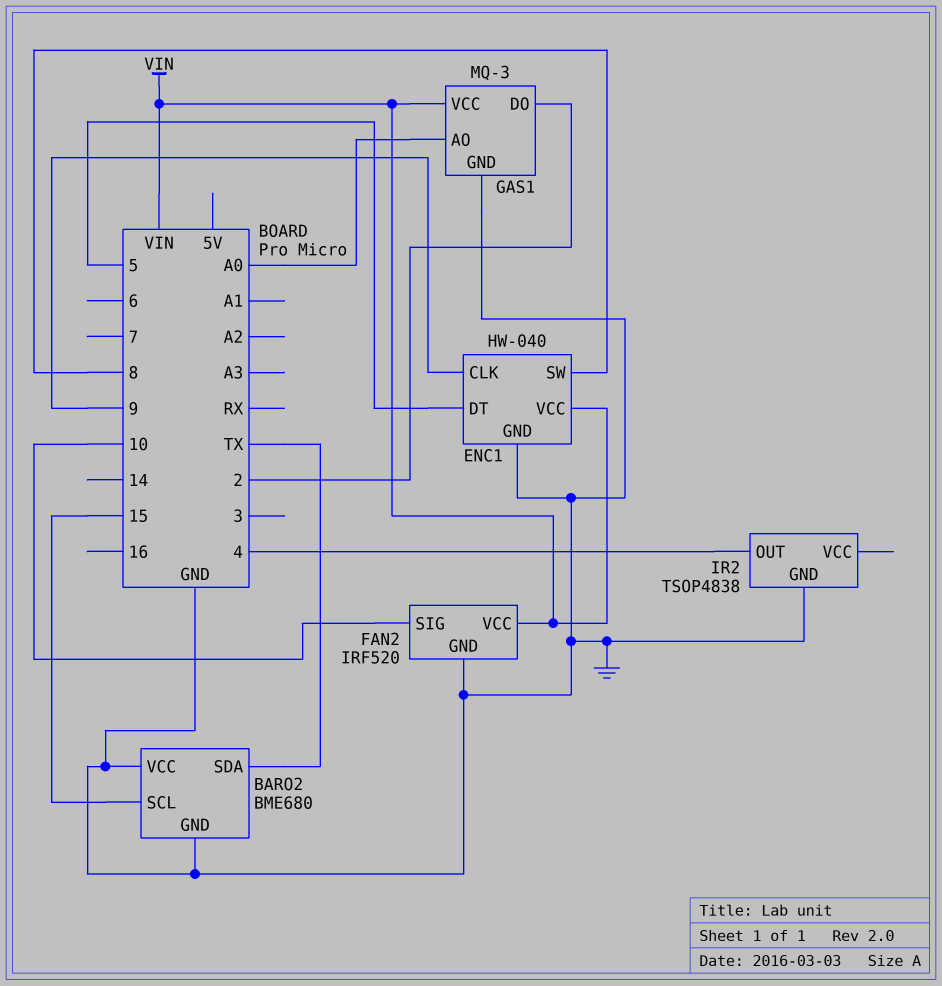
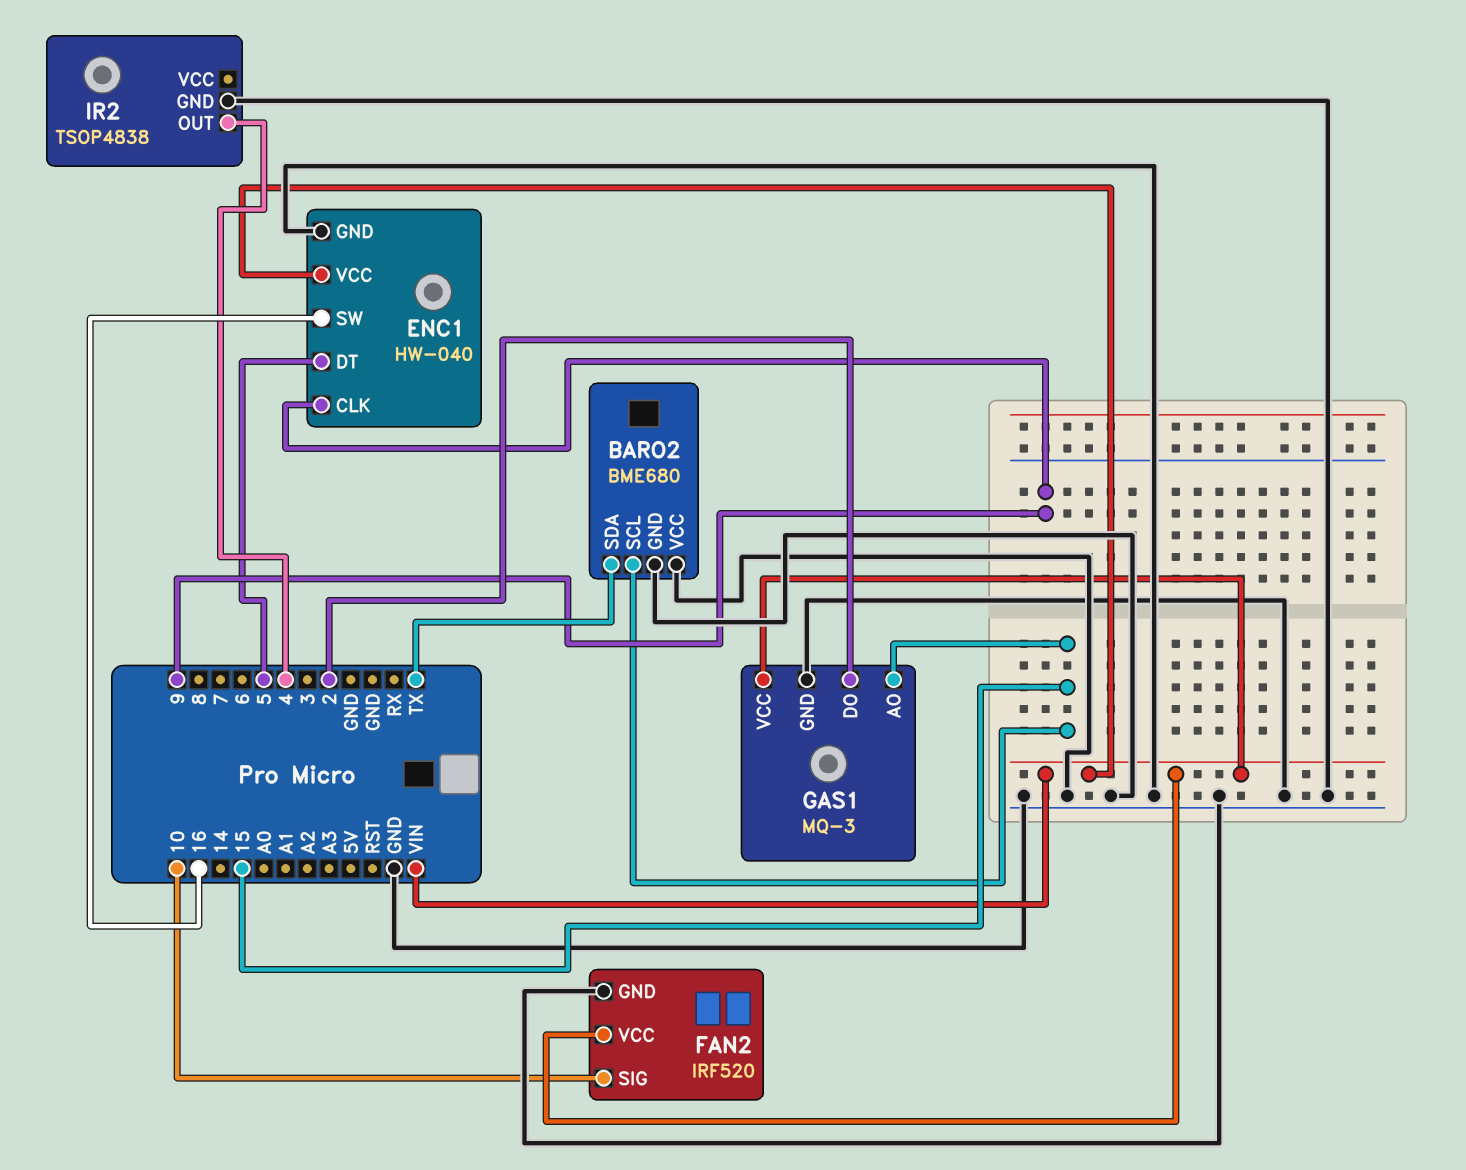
ENC1 pin SW: 8 -> 16
GAS1 pin AO: A0 -> 15

